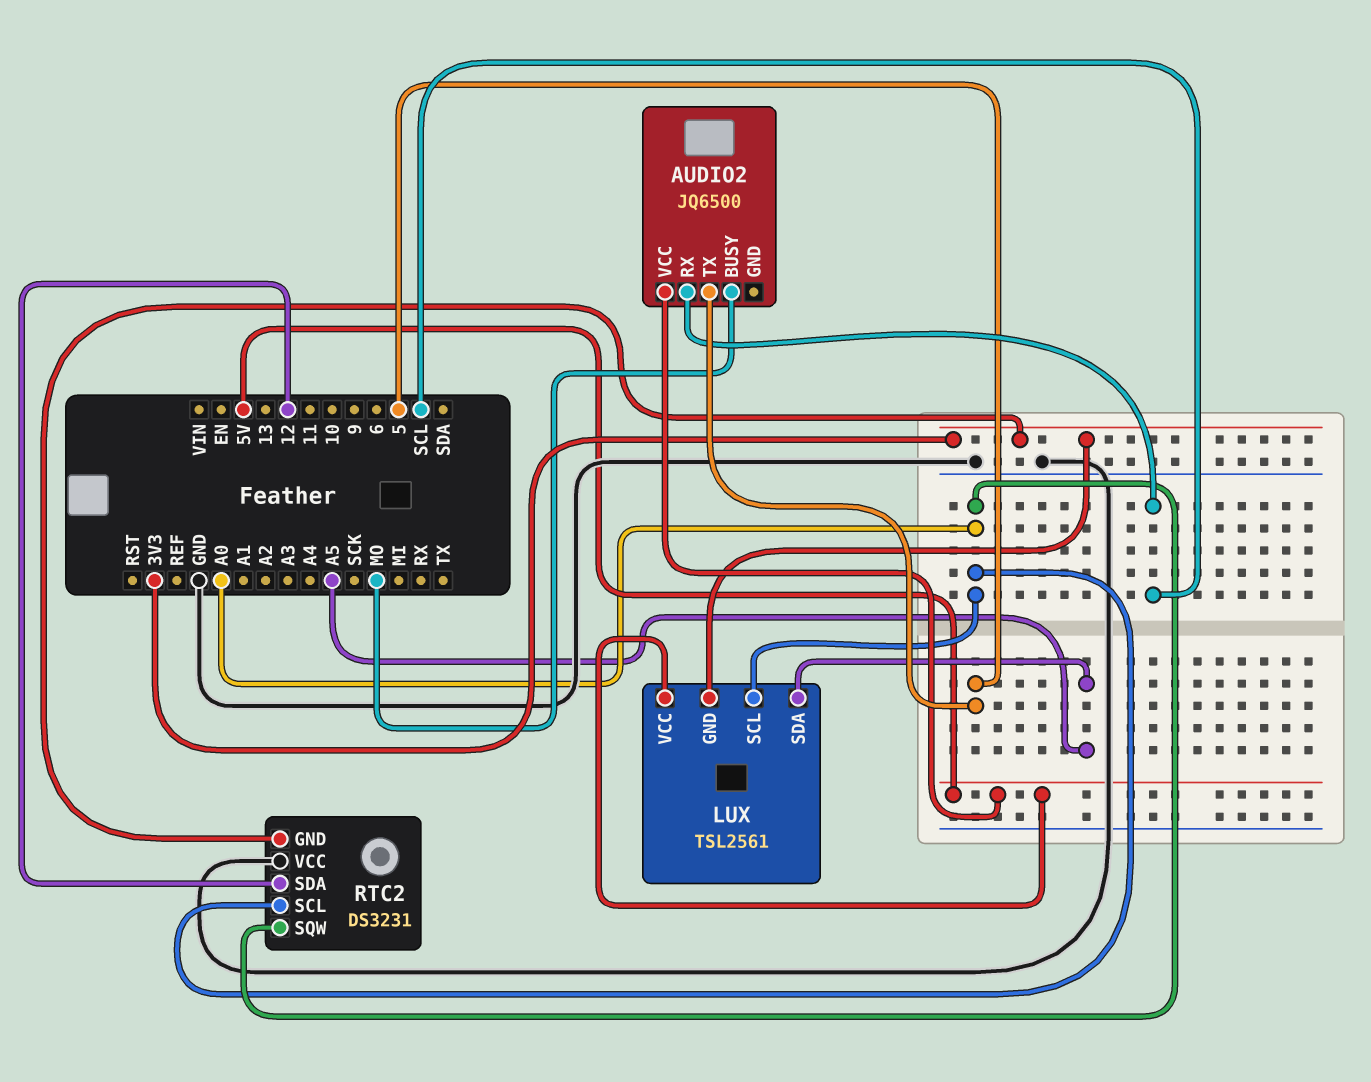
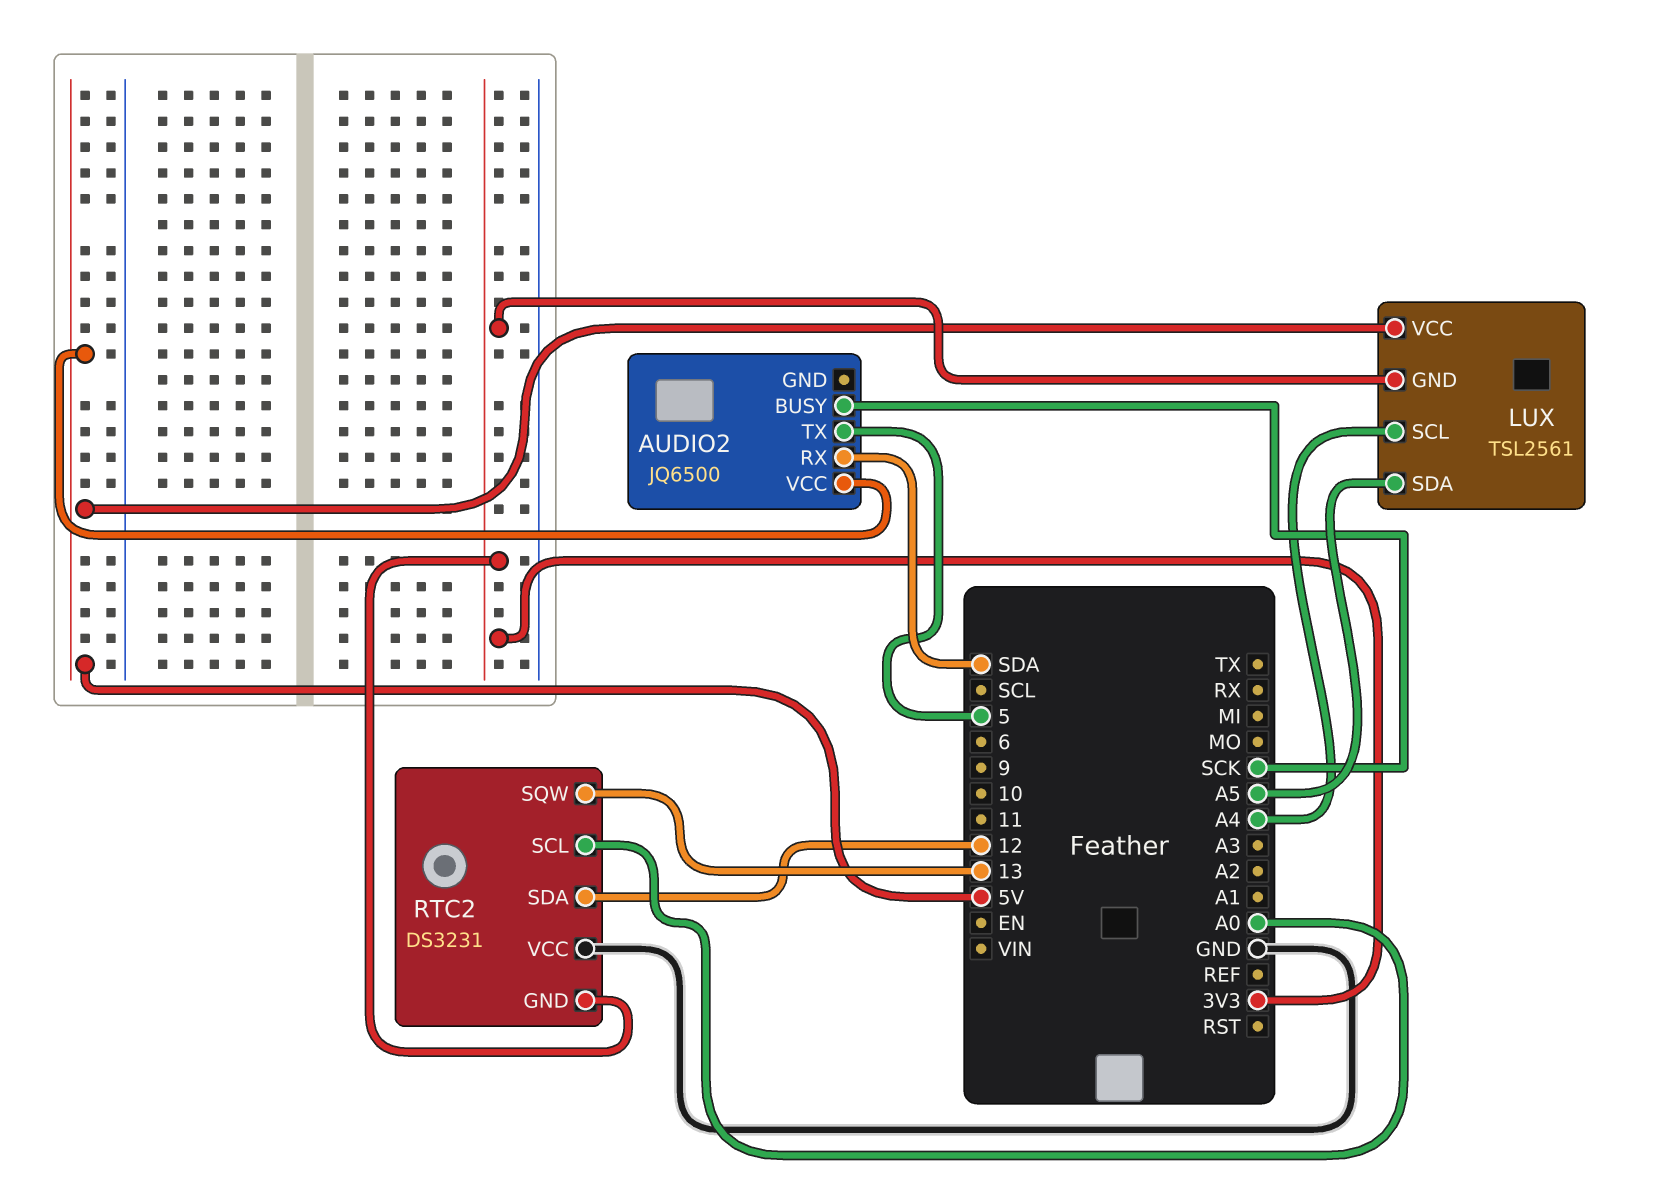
AUDIO2 pin BUSY: MO -> SCK
AUDIO2 pin RX: SCL -> SDA
LUX pin SCL: A0 -> A4
RTC2 pin SQW: A0 -> 13

